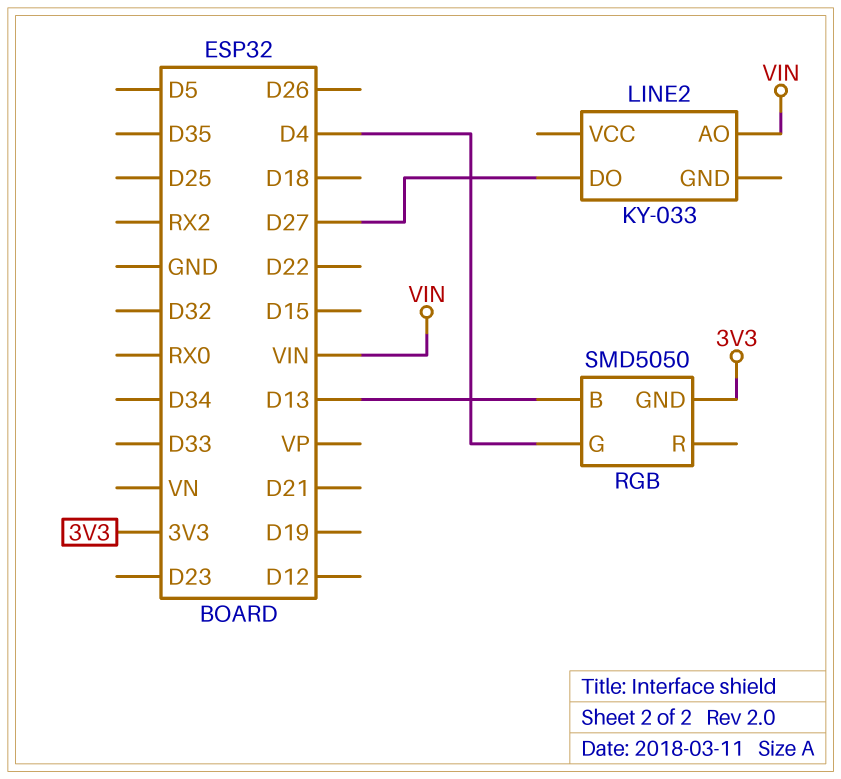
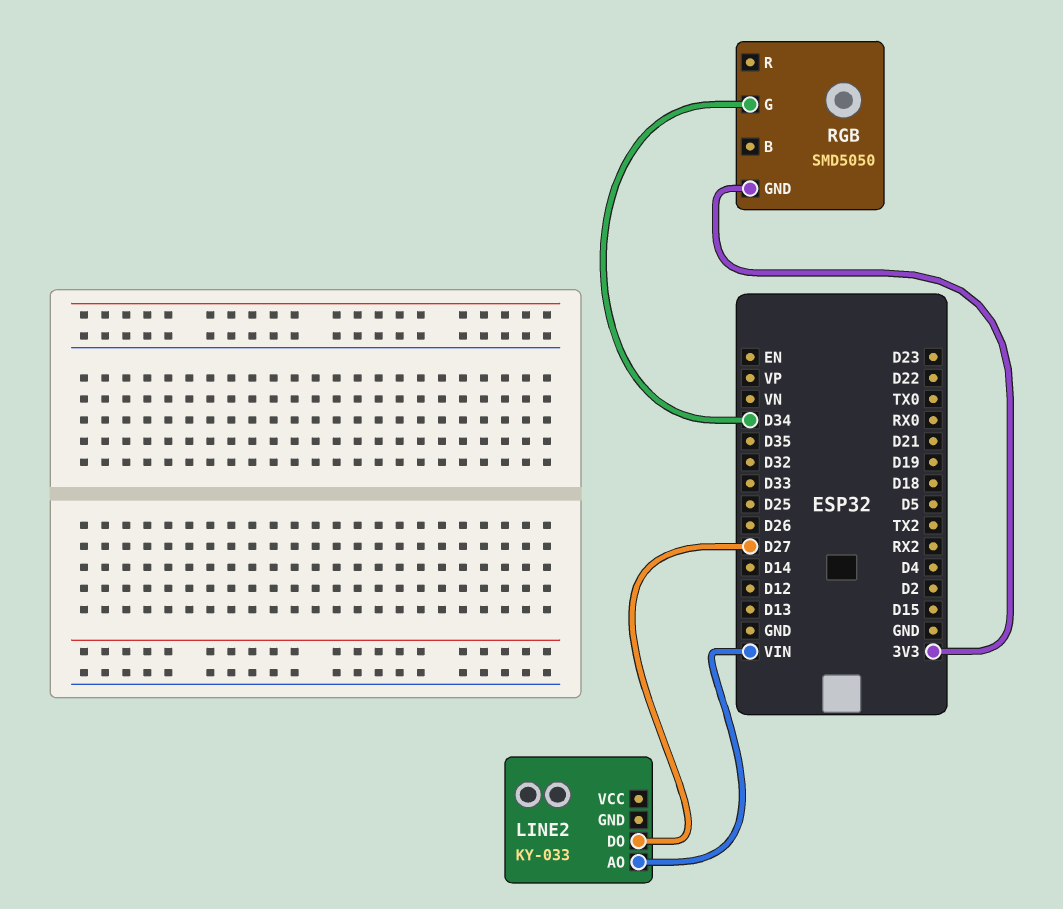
RGB pin B: D13 -> none
RGB pin G: D4 -> D34

